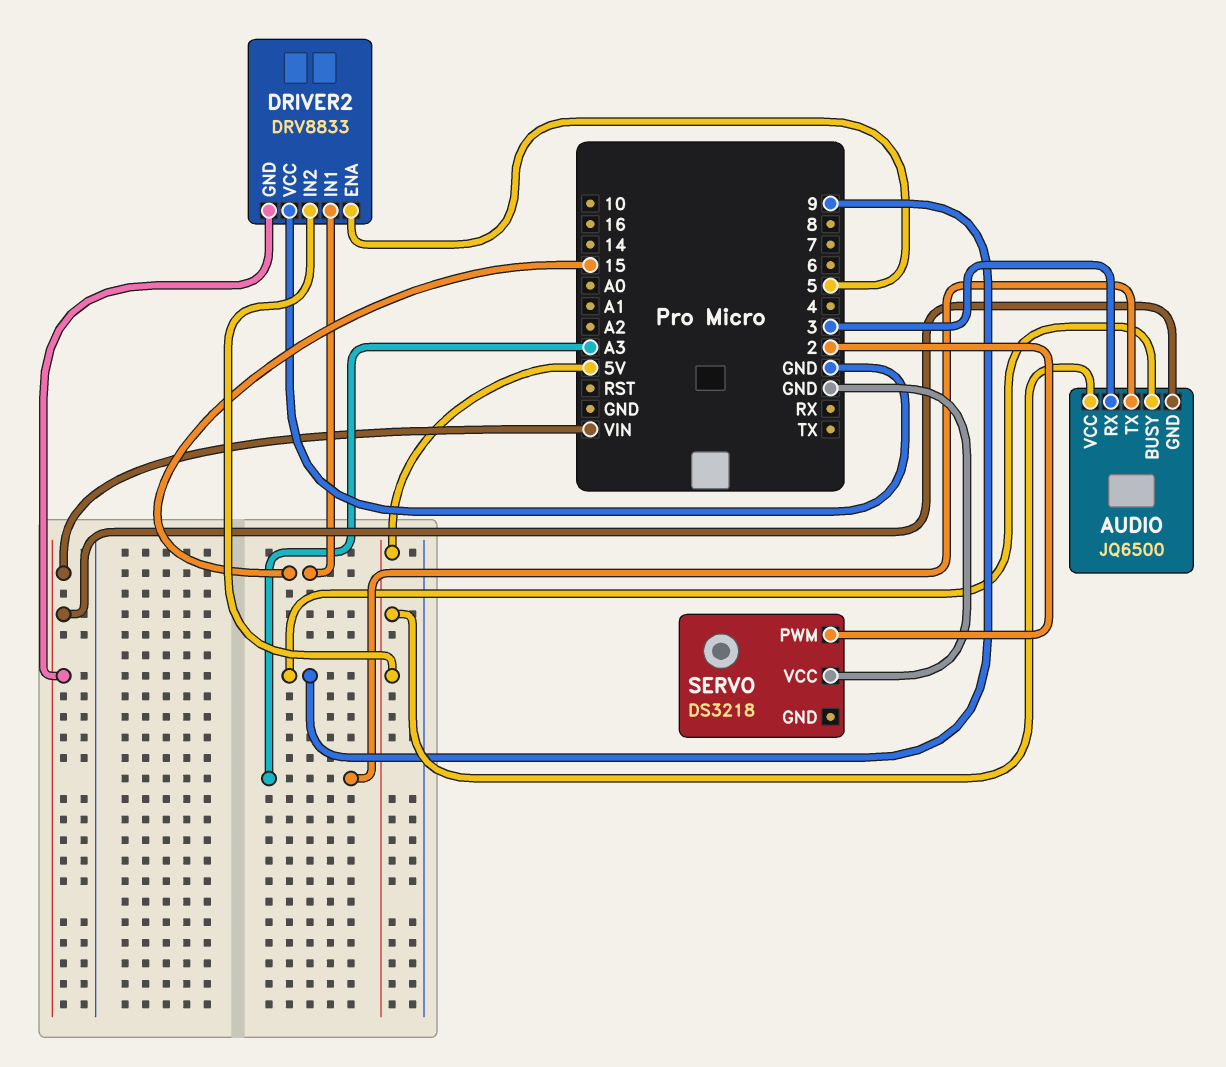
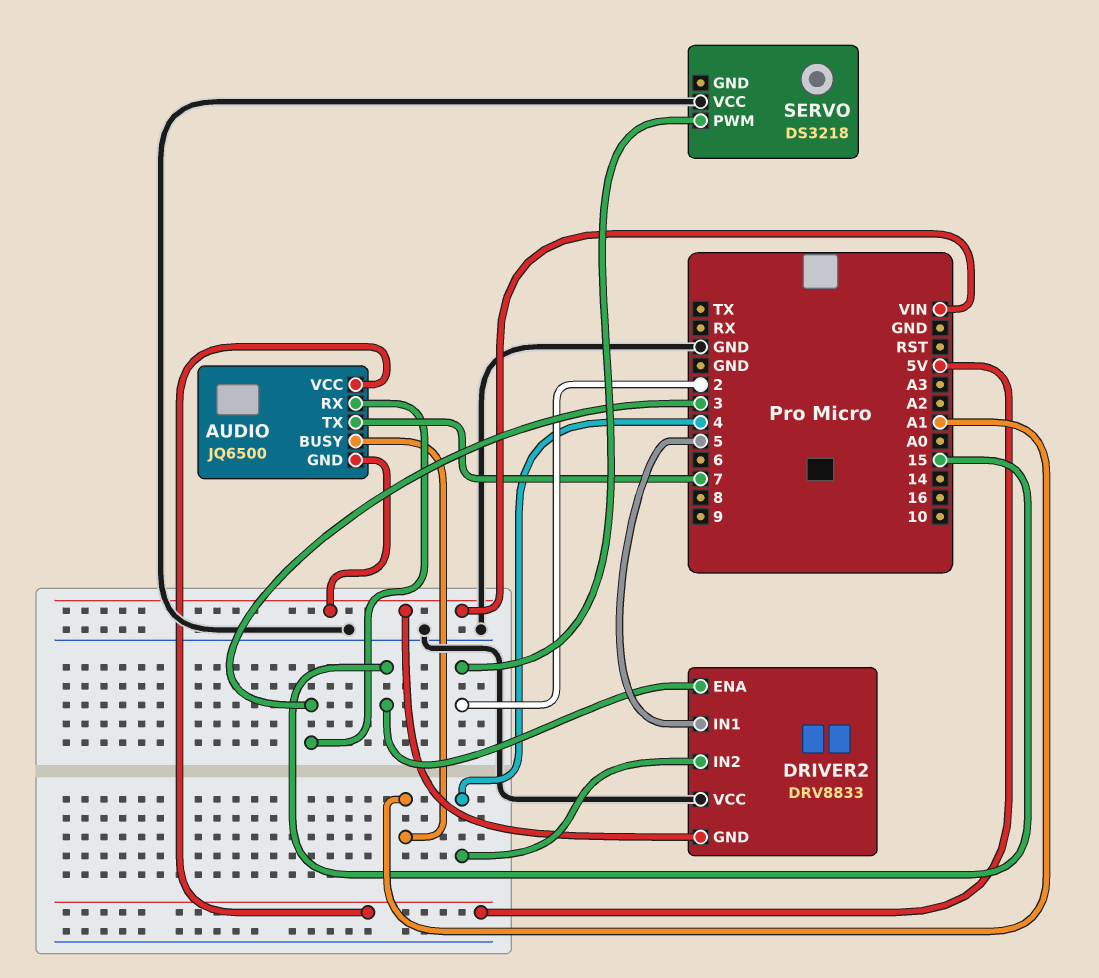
AUDIO pin BUSY: 9 -> A1
AUDIO pin TX: A3 -> 7
DRIVER2 pin ENA: 5 -> 15
DRIVER2 pin IN1: 15 -> 5
DRIVER2 pin IN2: 5V -> 4

